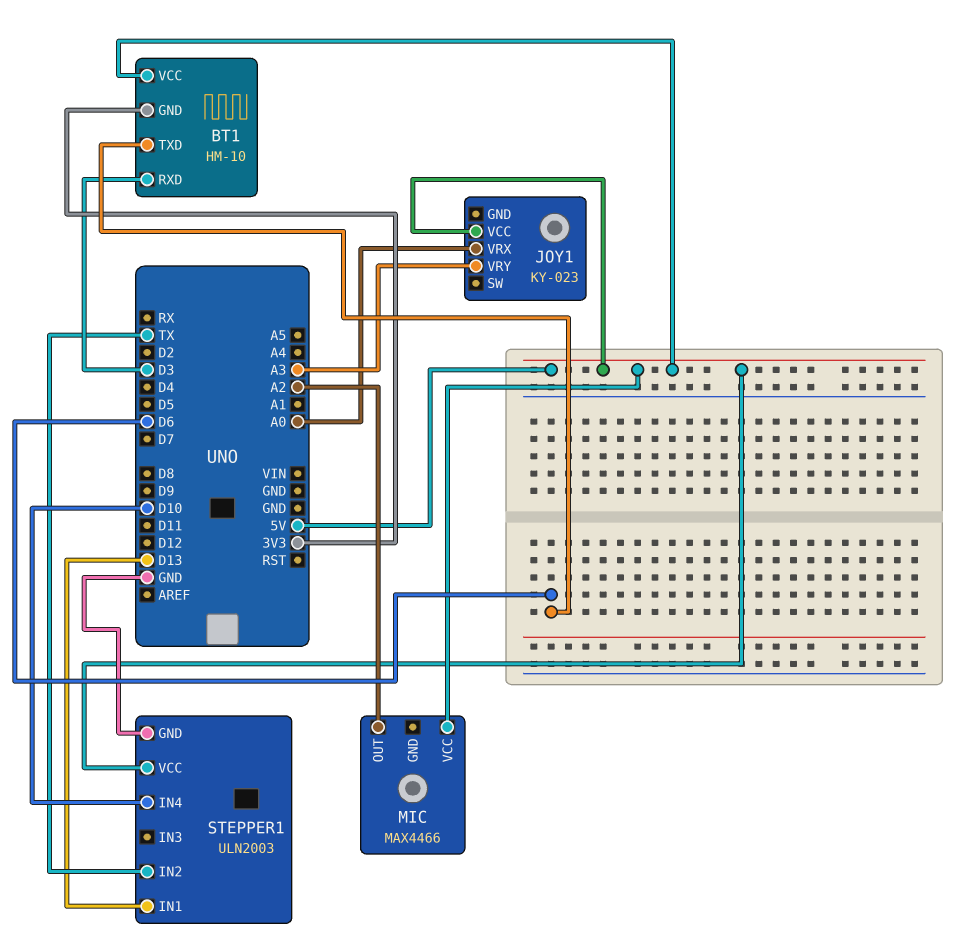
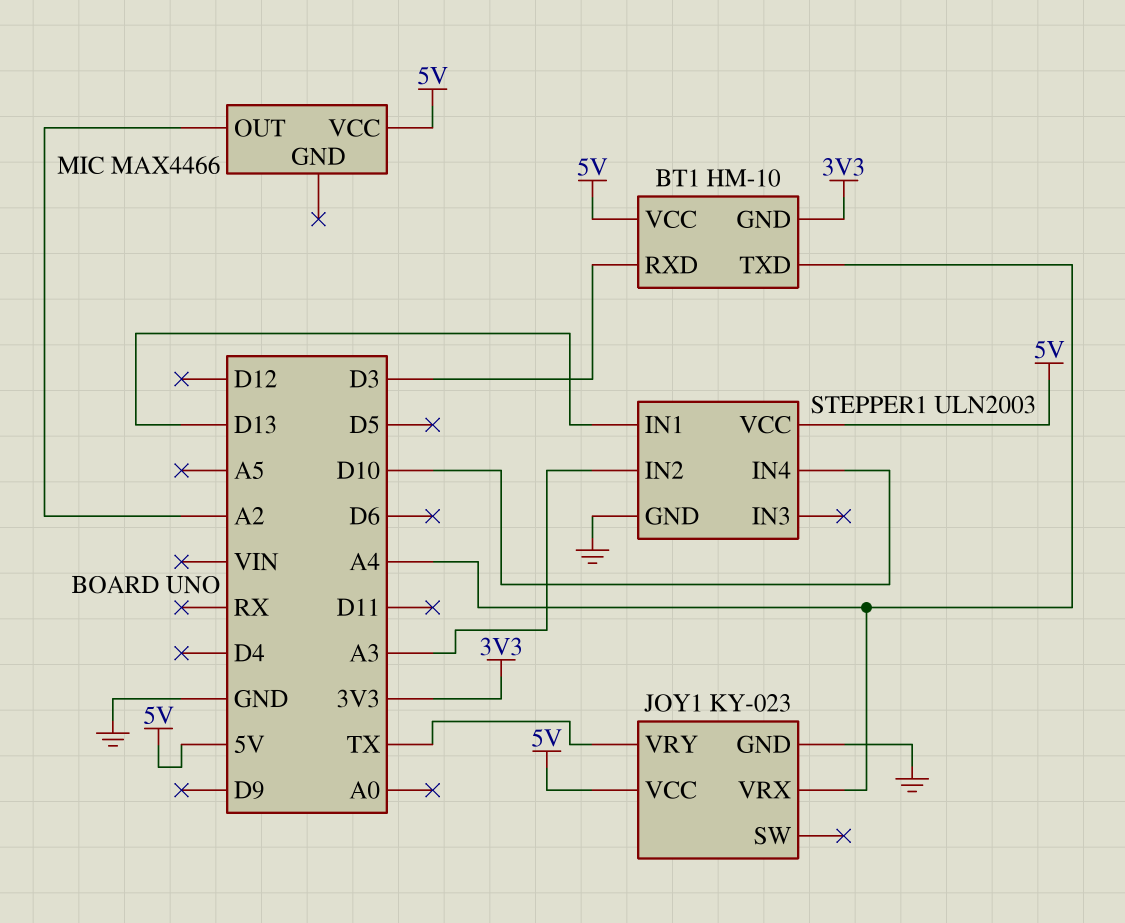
BT1 pin TXD: D6 -> A4
JOY1 pin GND: none -> GND
JOY1 pin VRX: A0 -> A4
JOY1 pin VRY: A3 -> TX
STEPPER1 pin IN2: TX -> A3

